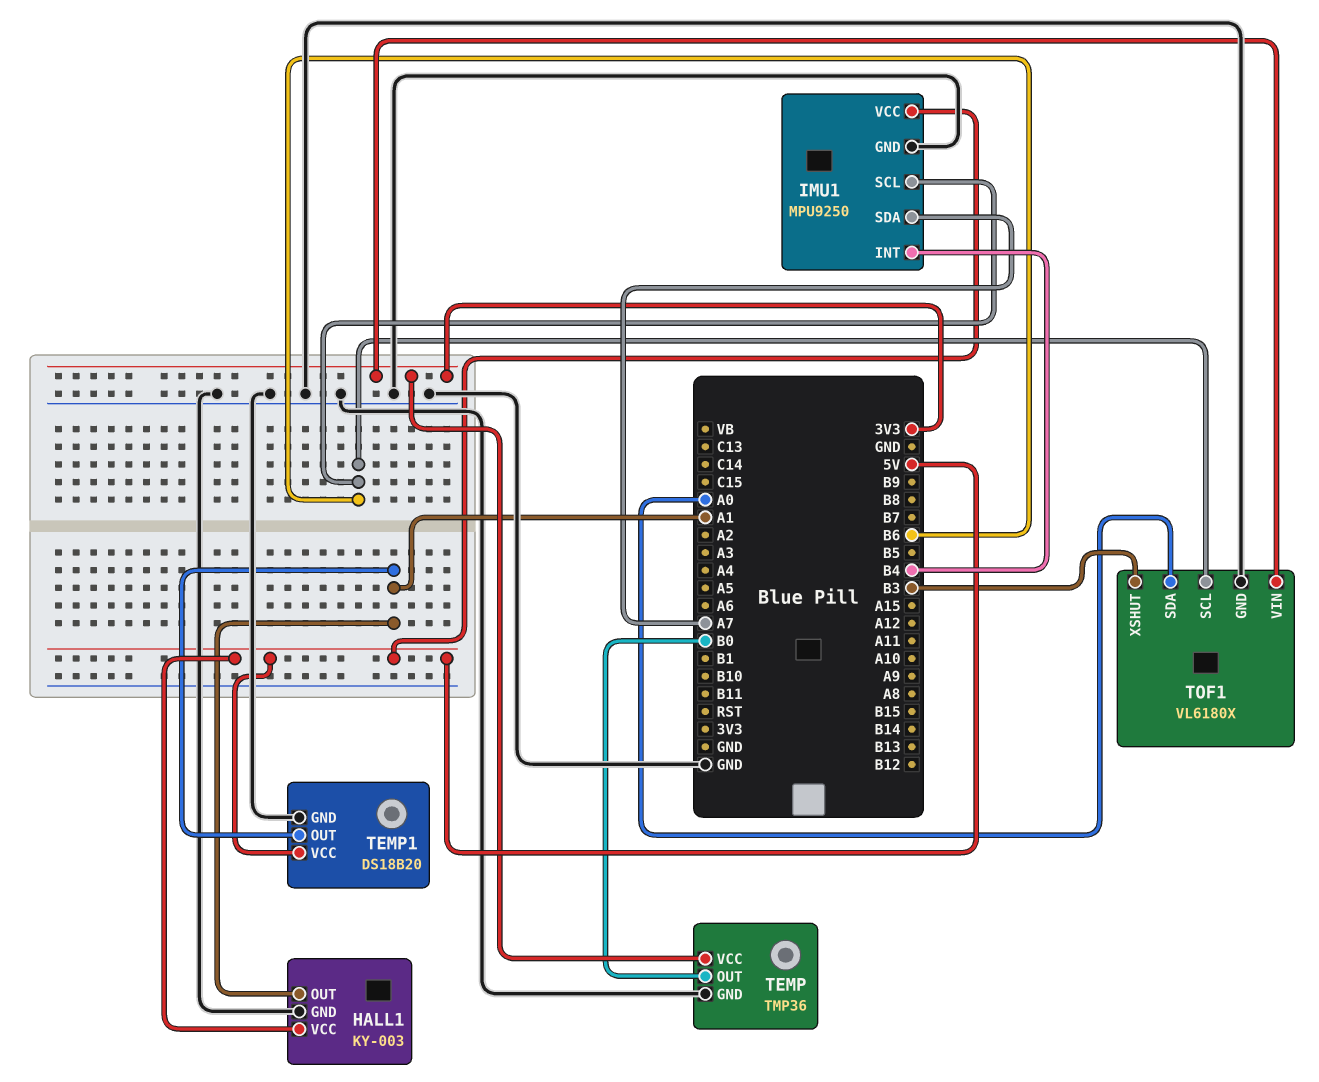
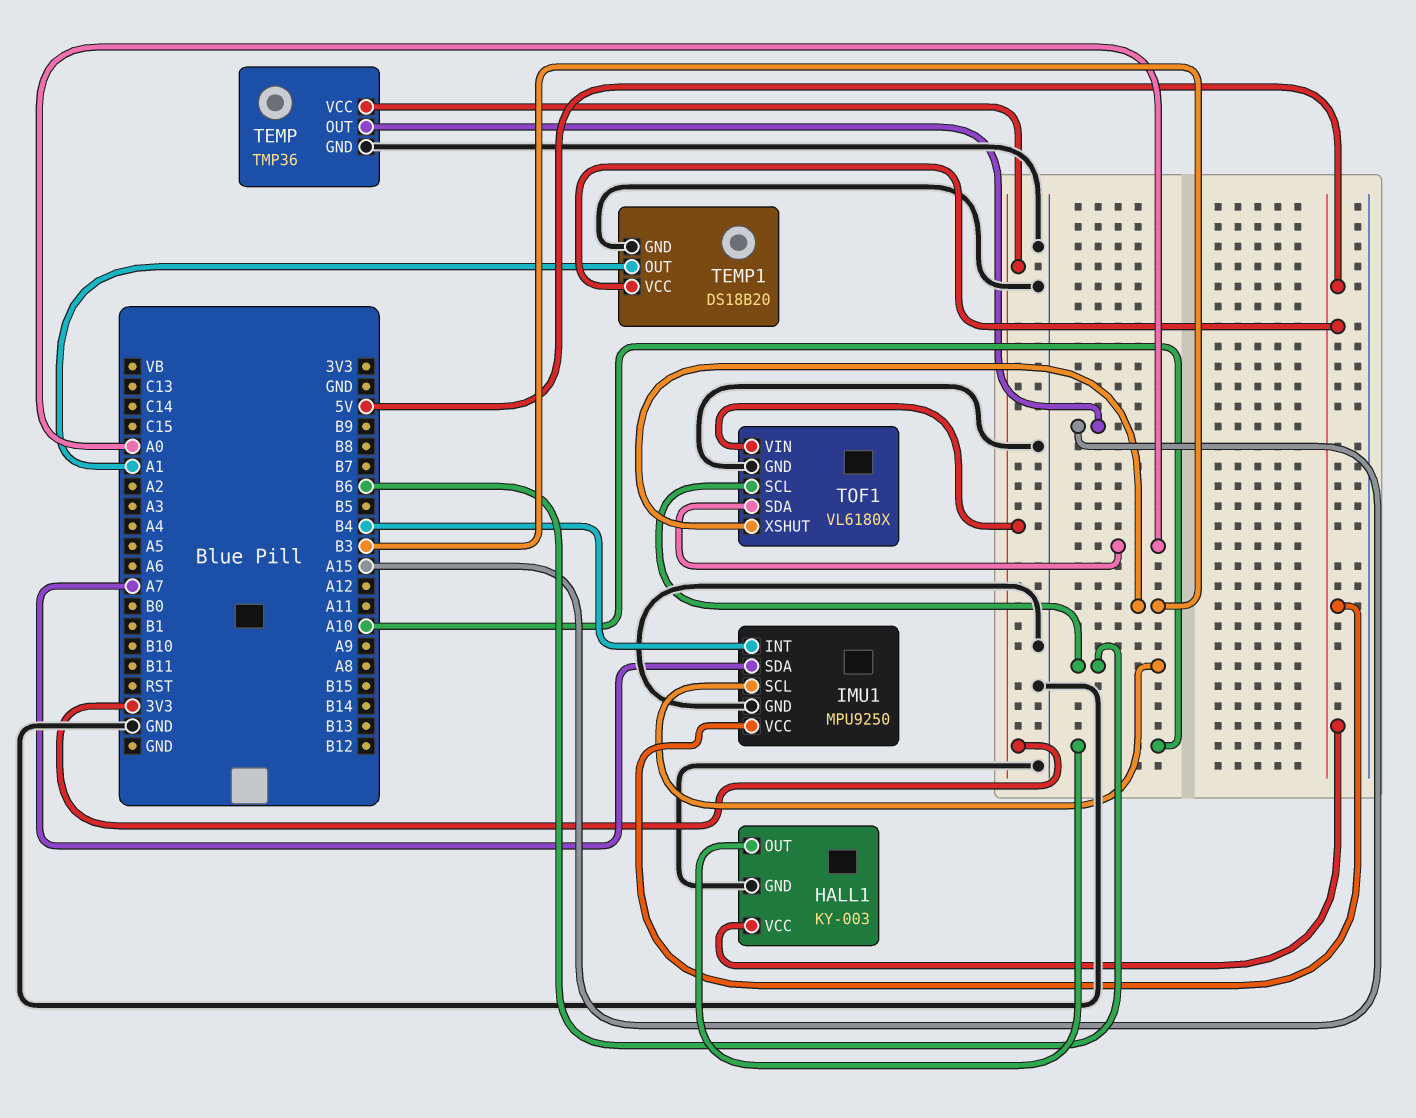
HALL1 pin OUT: A1 -> A10
TEMP pin OUT: B0 -> A15

